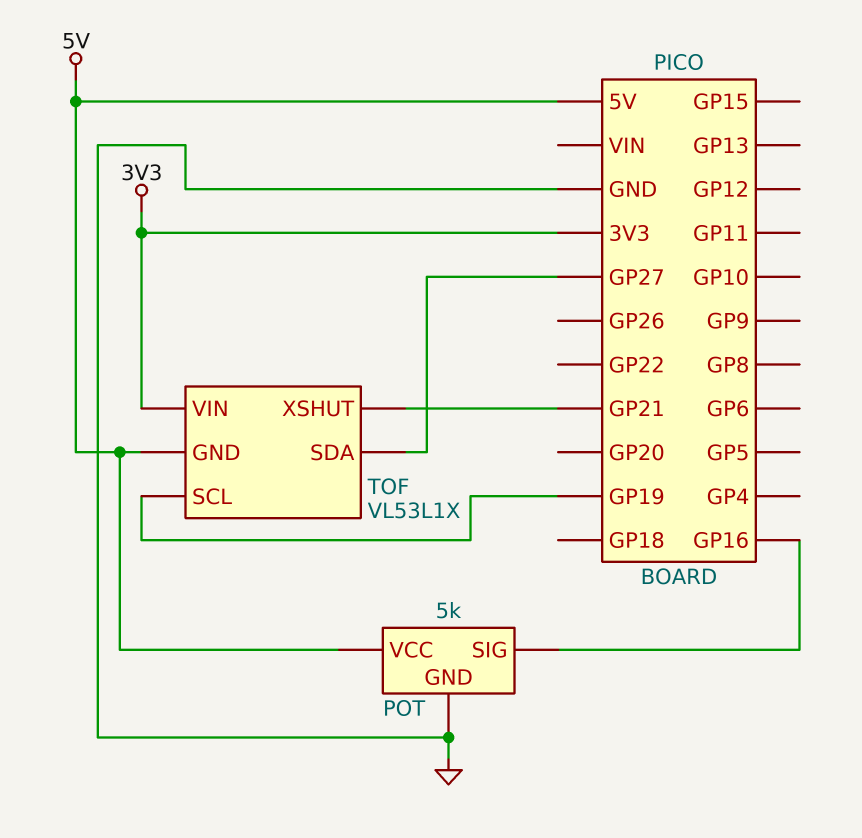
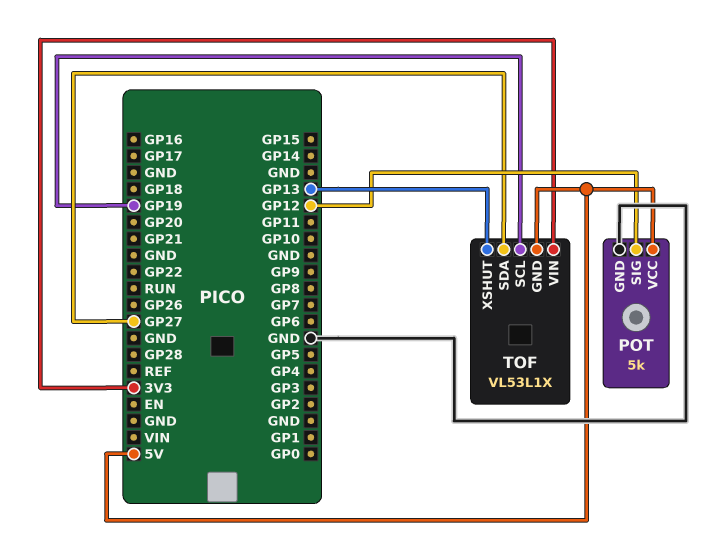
POT pin SIG: GP16 -> GP12
TOF pin XSHUT: GP21 -> GP13

